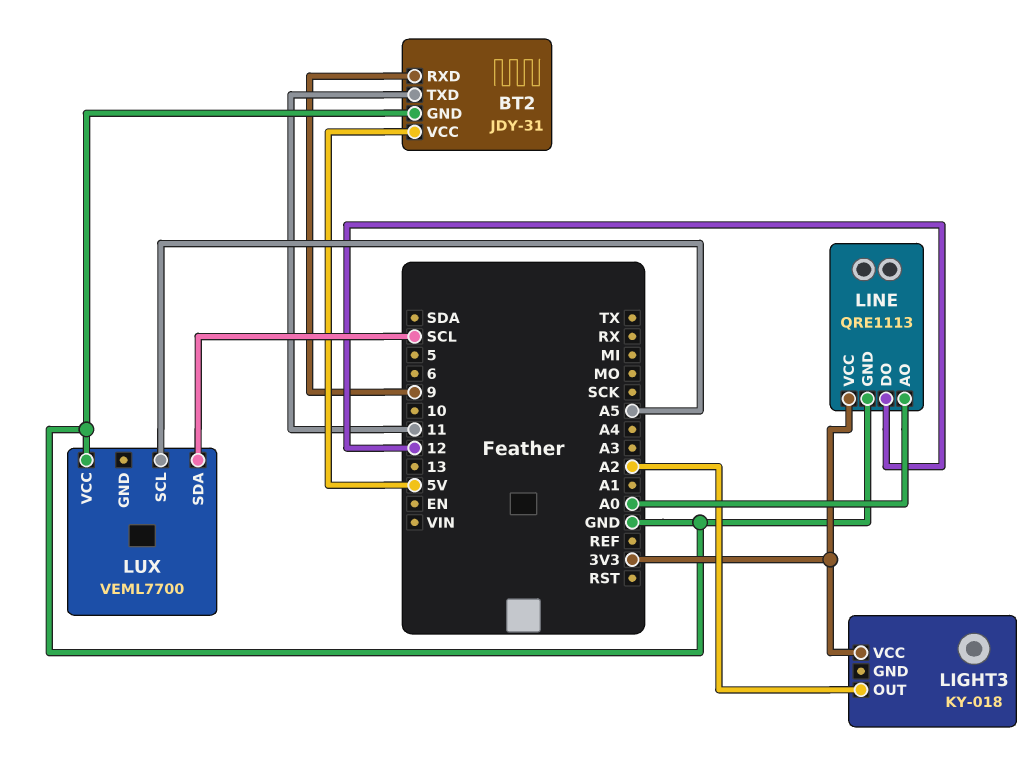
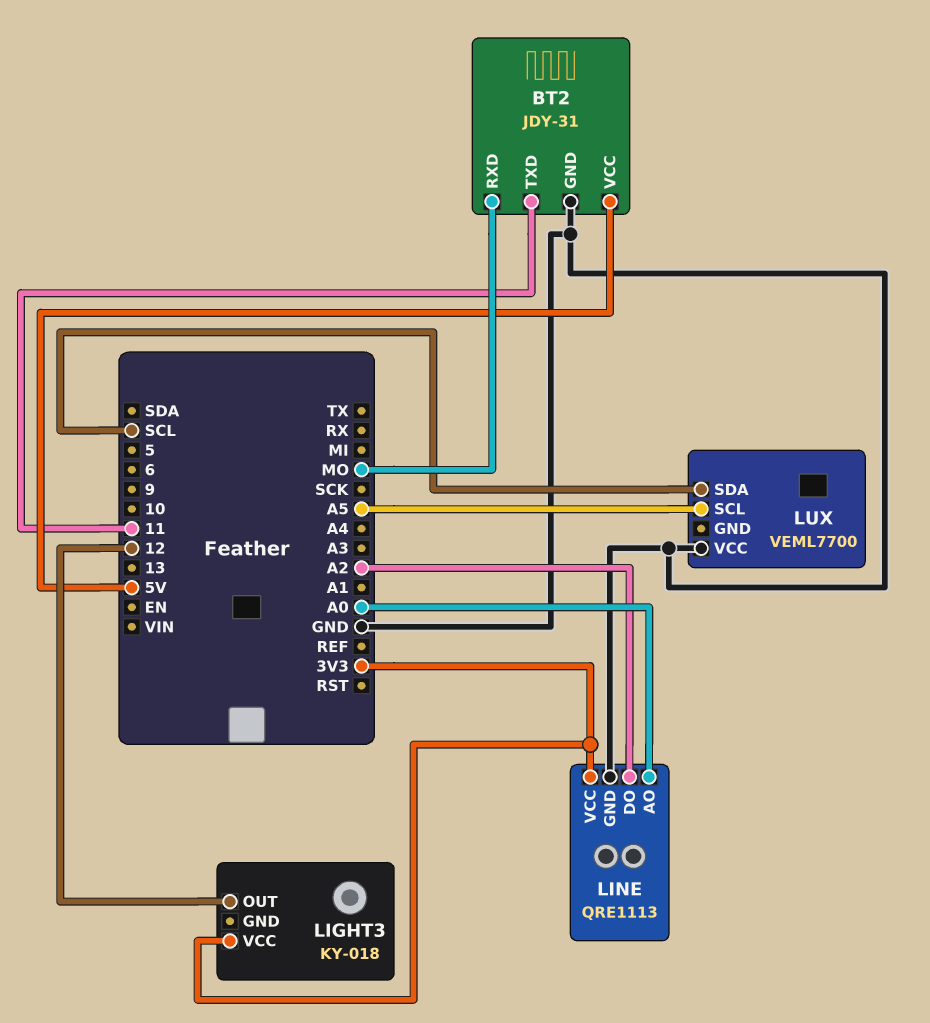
BT2 pin RXD: 9 -> MO
LIGHT3 pin OUT: A2 -> 12
LINE pin DO: 12 -> A2

